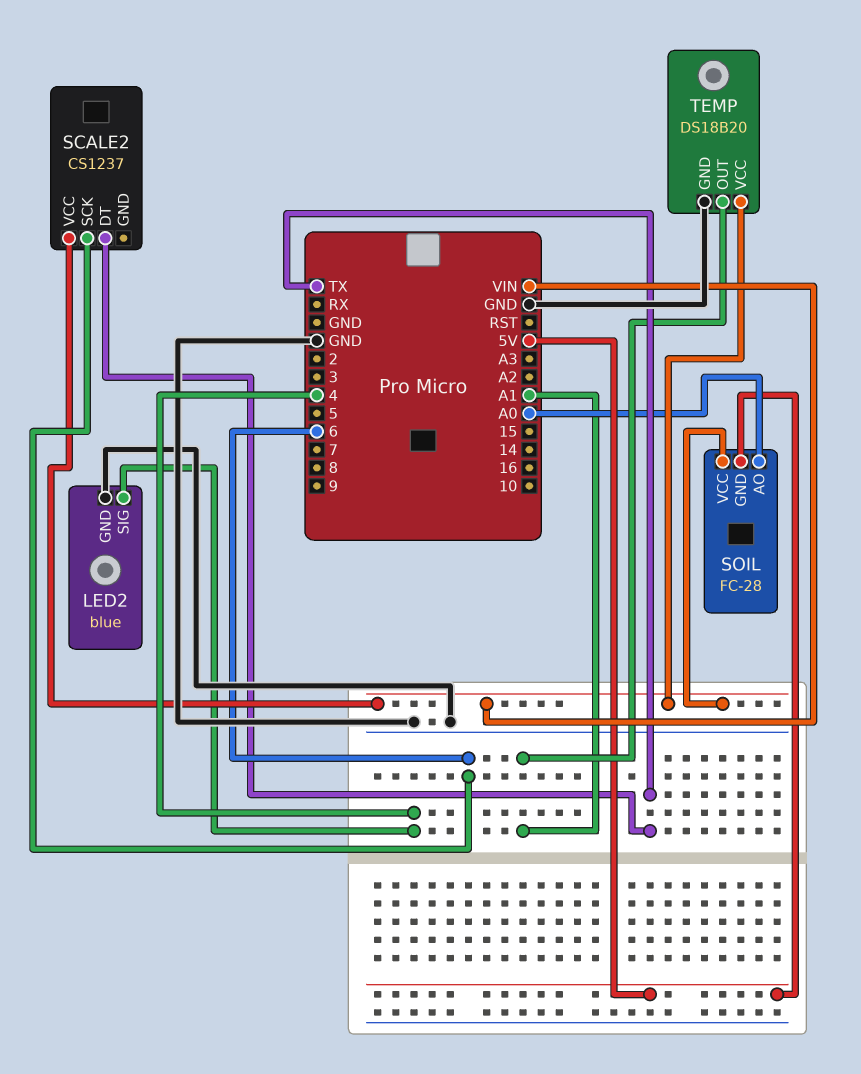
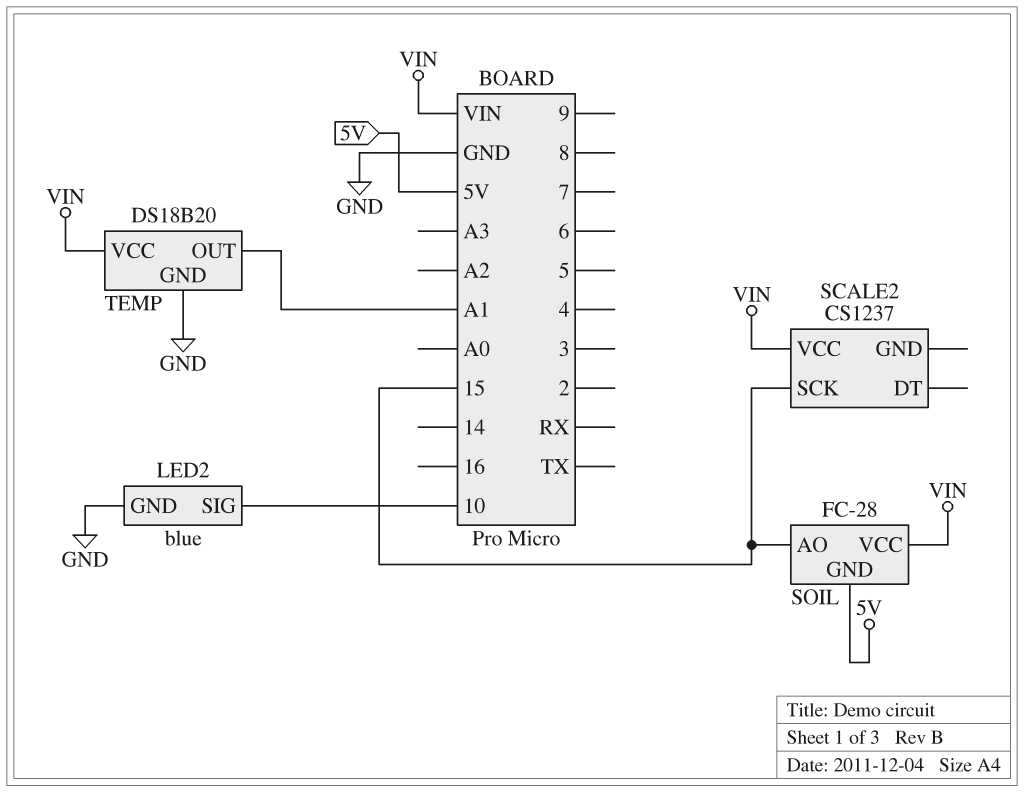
LED2 pin SIG: 4 -> 10
SCALE2 pin DT: TX -> none
SCALE2 pin SCK: 6 -> 15
SOIL pin AO: A0 -> 15

